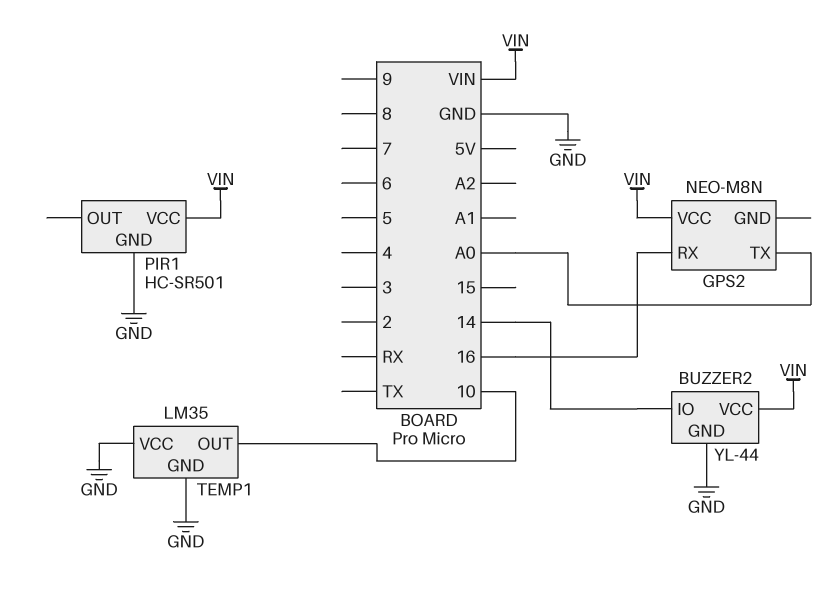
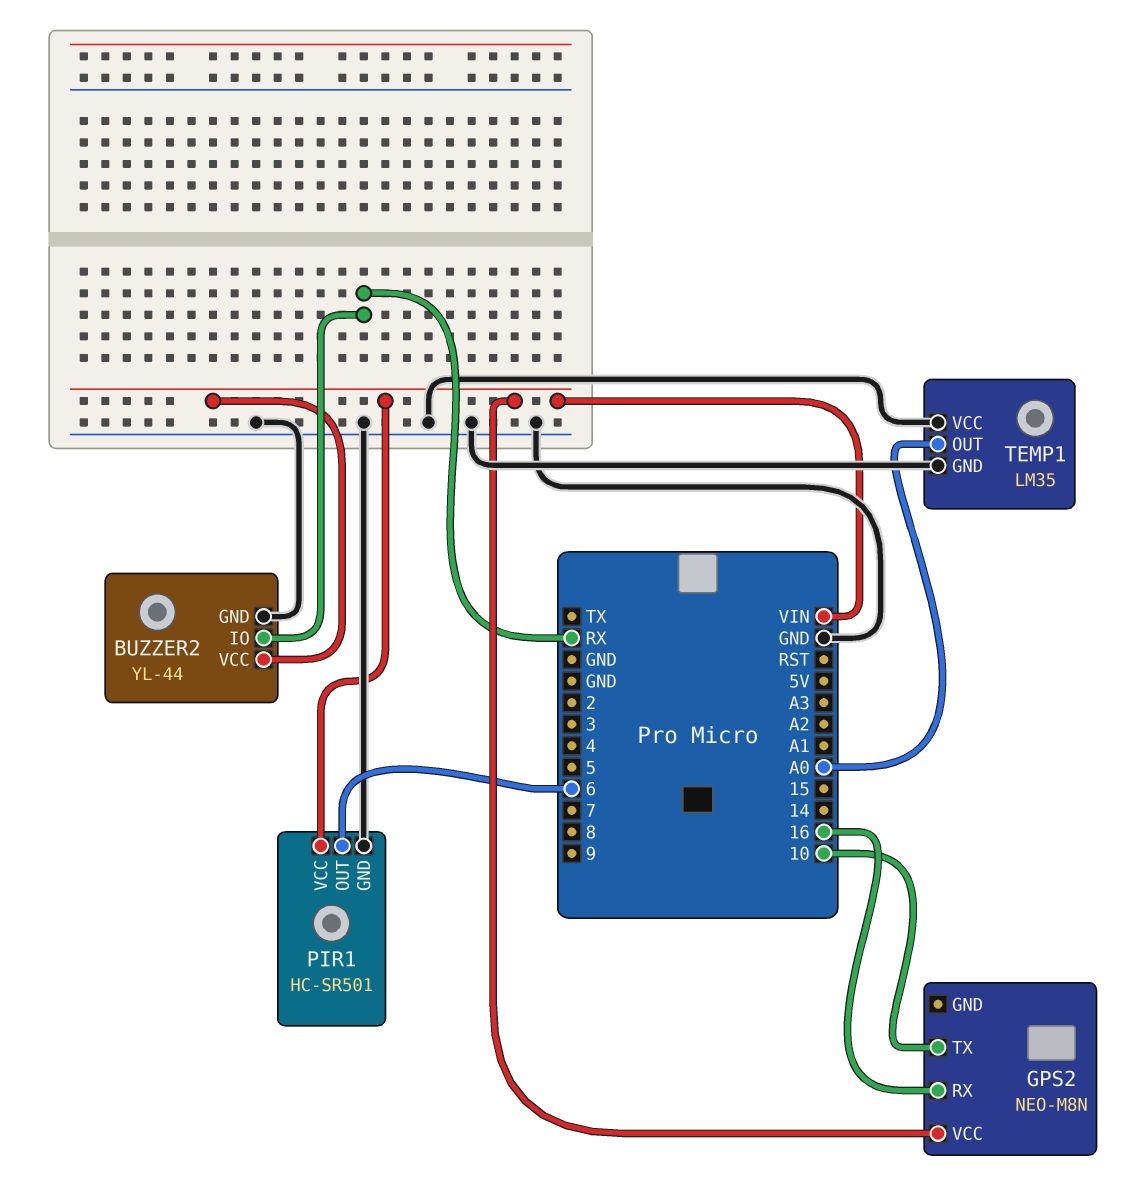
BUZZER2 pin IO: 14 -> RX
GPS2 pin TX: A0 -> 10
PIR1 pin OUT: none -> 6
TEMP1 pin OUT: 10 -> A0

